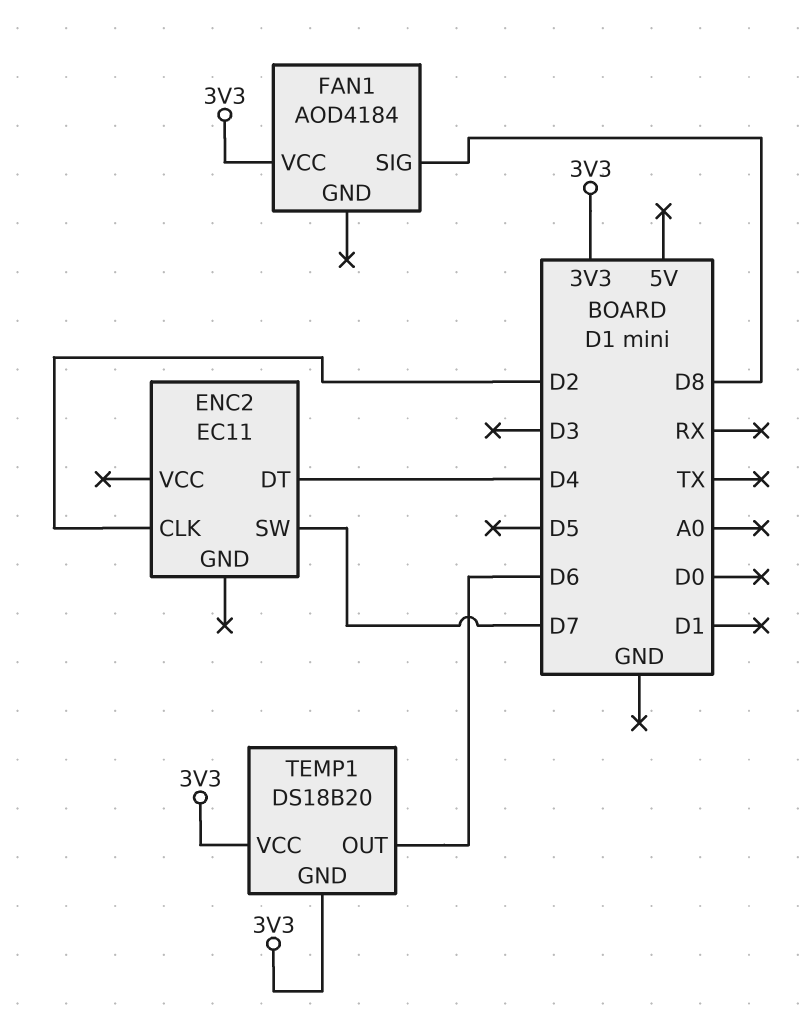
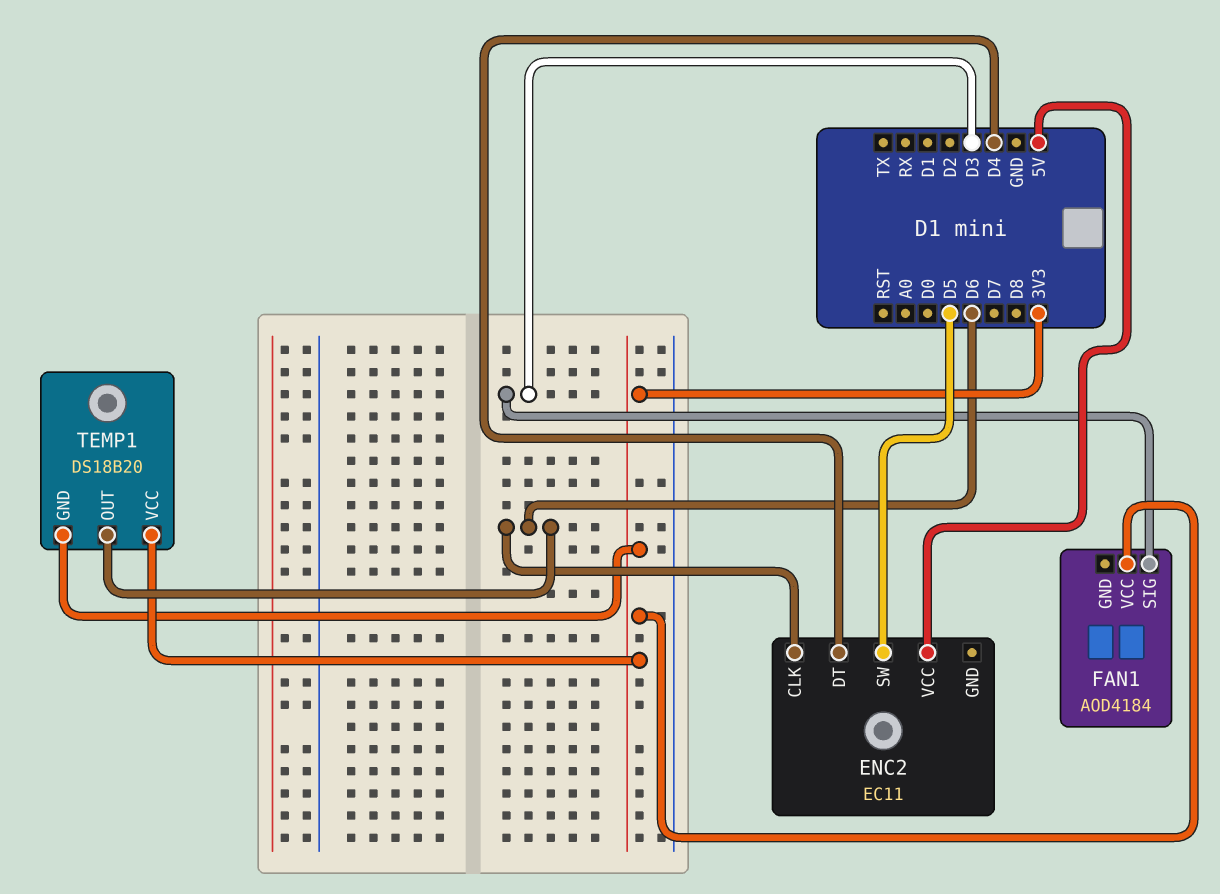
ENC2 pin CLK: D2 -> D6
ENC2 pin SW: D7 -> D5
ENC2 pin VCC: none -> 5V
FAN1 pin SIG: D8 -> D3

